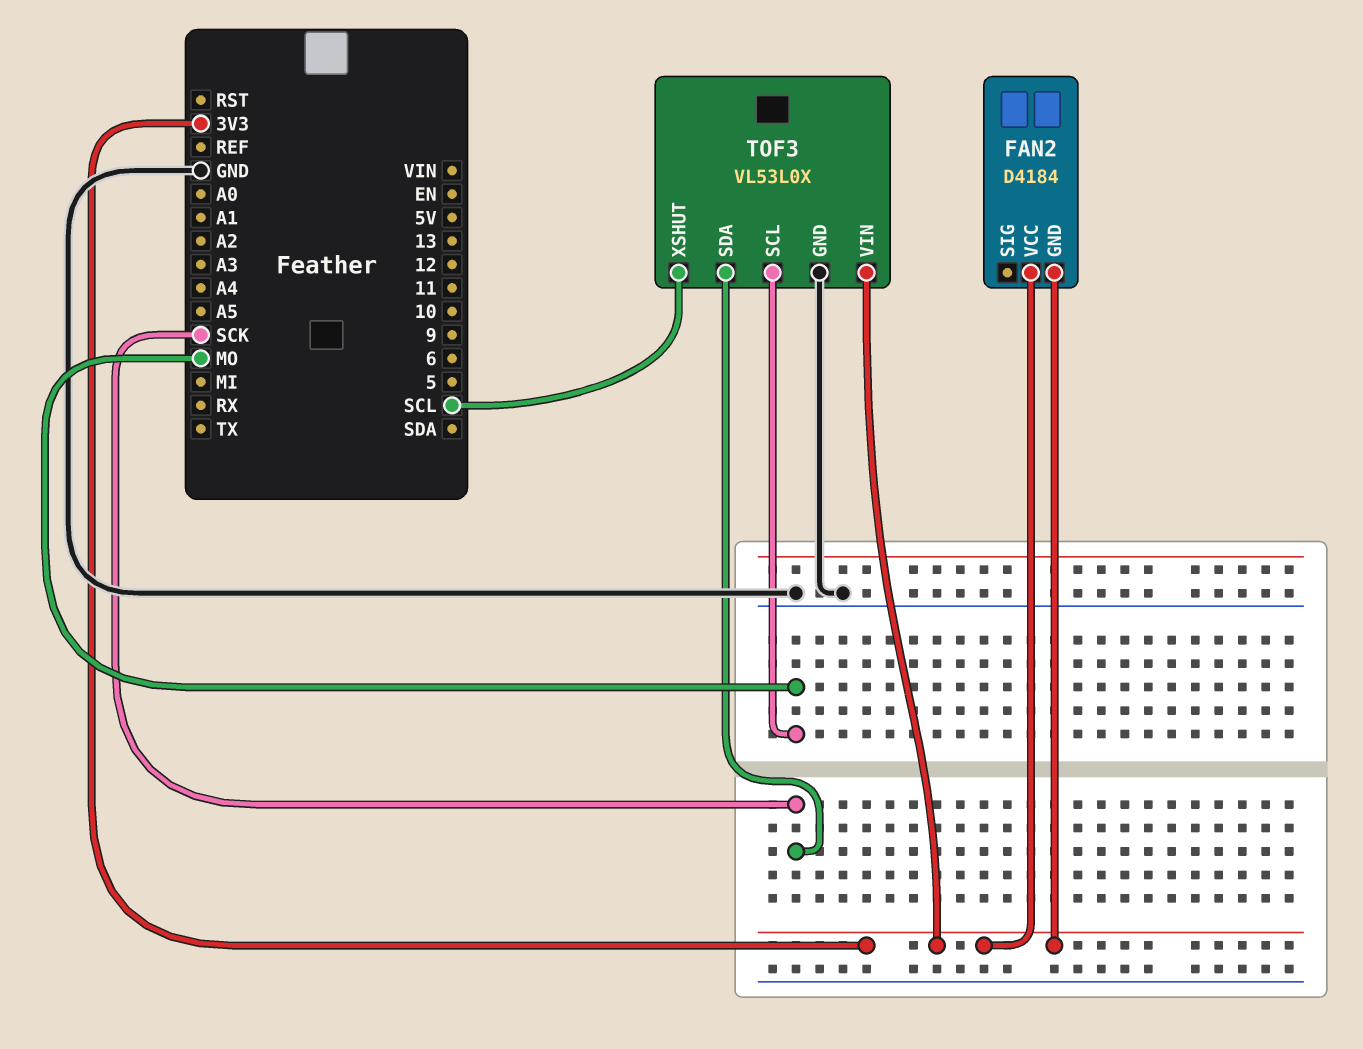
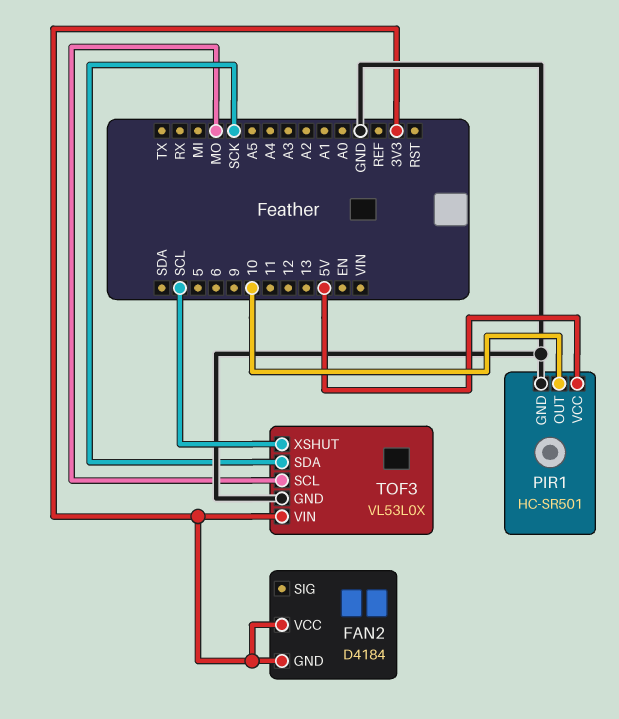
PIR1: none -> HC-SR501
PIR1 pin GND: none -> GND
PIR1 pin OUT: none -> 10
PIR1 pin VCC: none -> 5V

